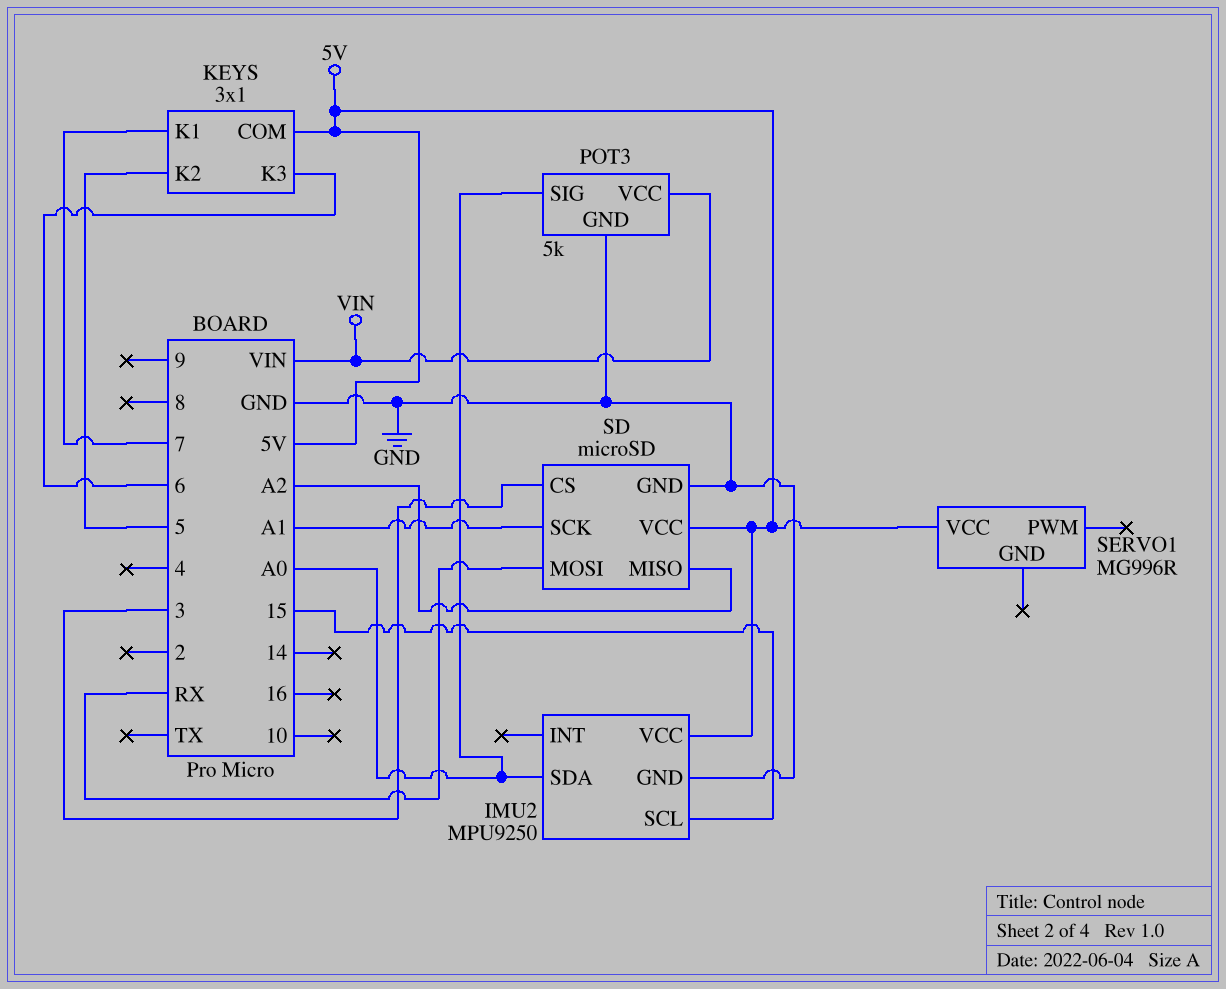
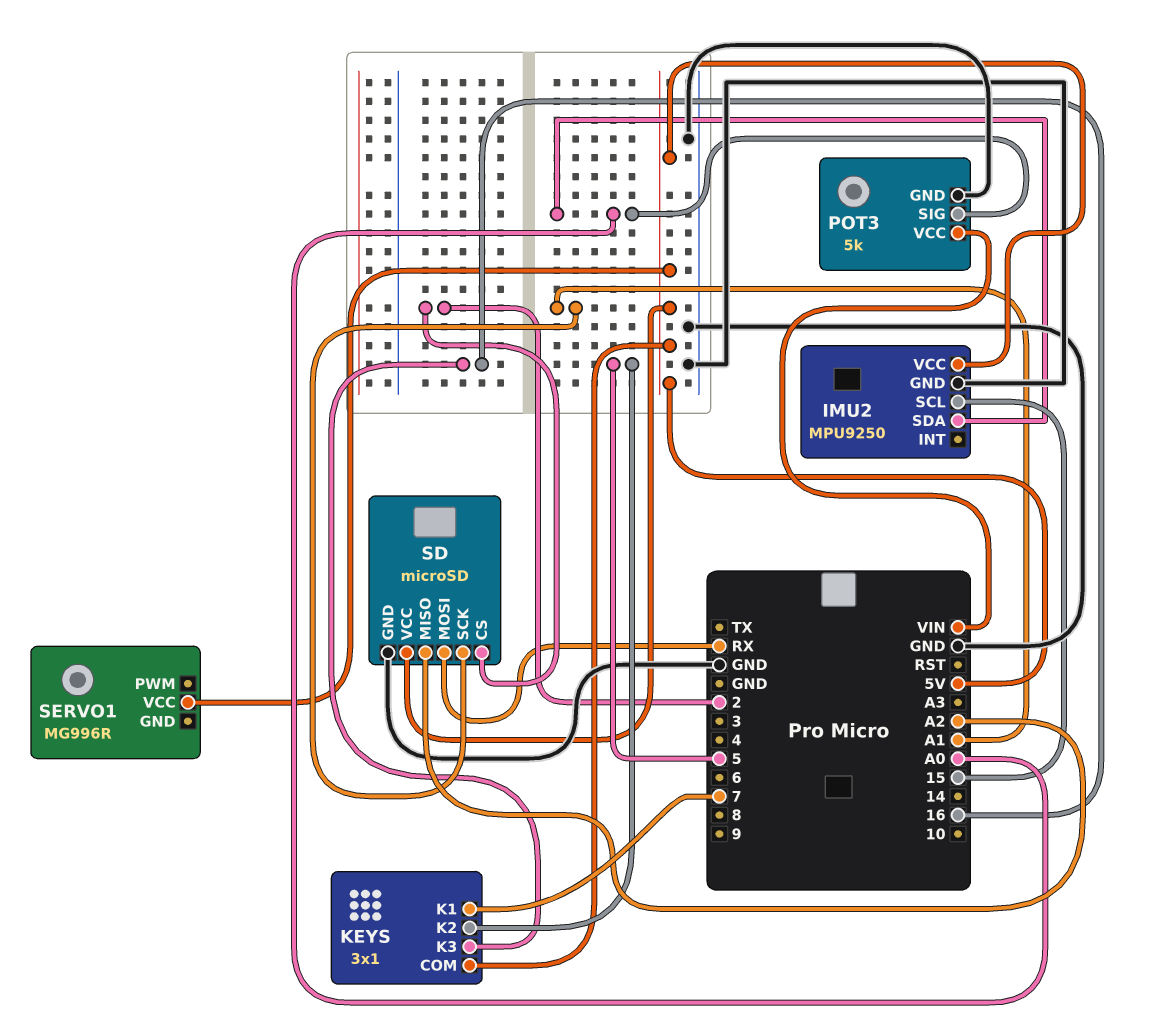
KEYS pin K3: 6 -> 16
SD pin CS: 3 -> 2

